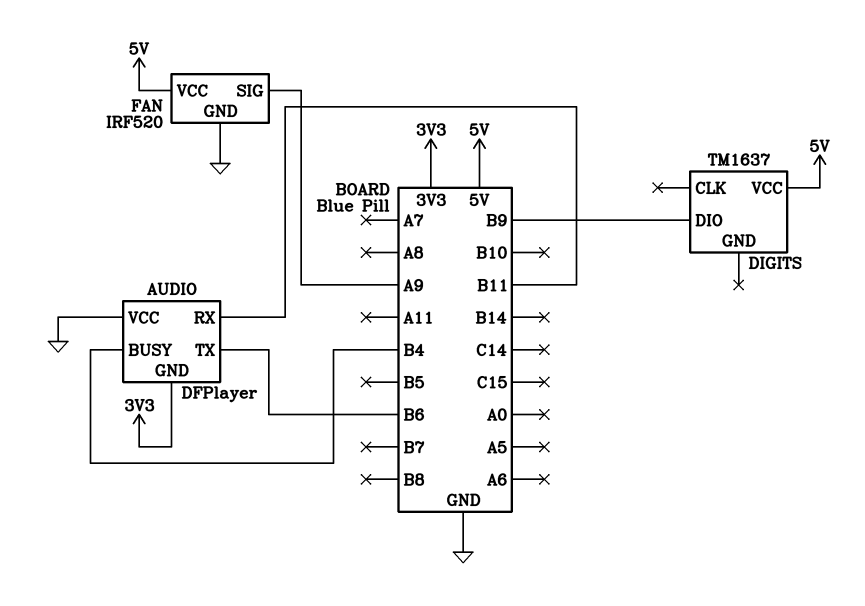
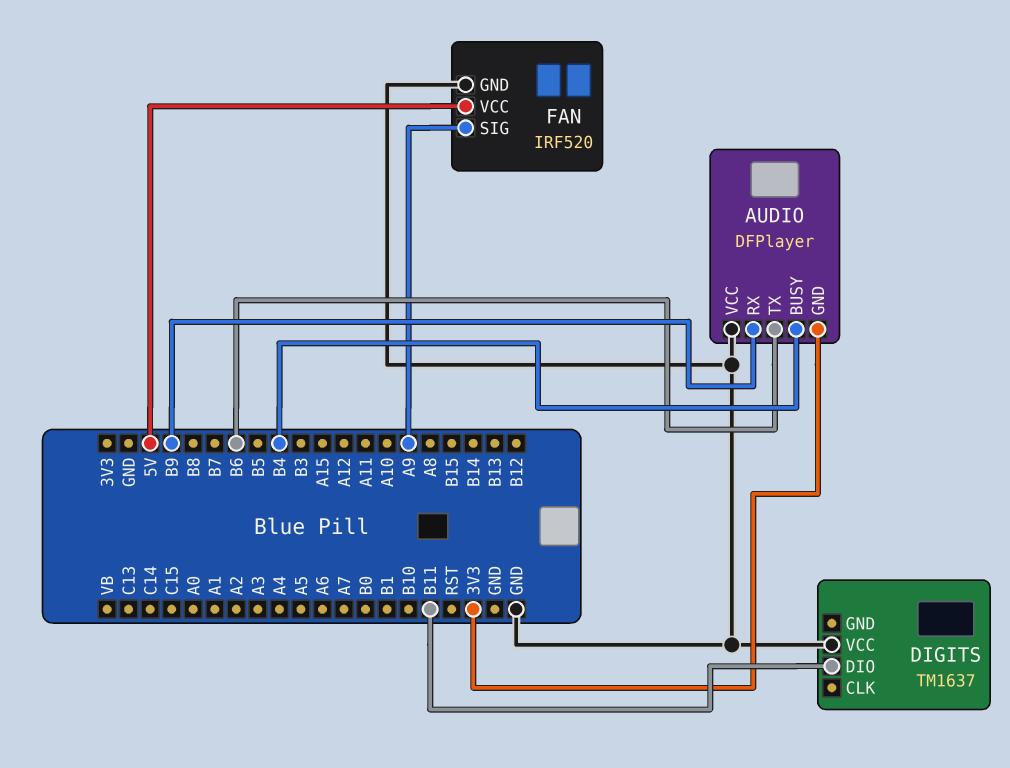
AUDIO pin RX: B11 -> B9
DIGITS pin DIO: B9 -> B11
DIGITS pin VCC: 5V -> GND

